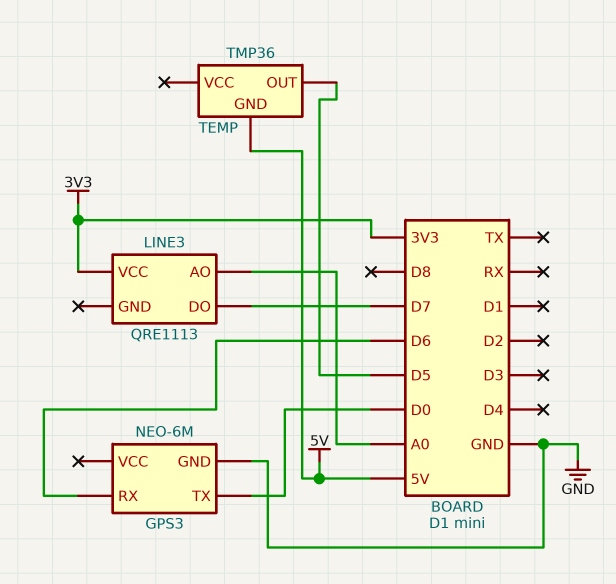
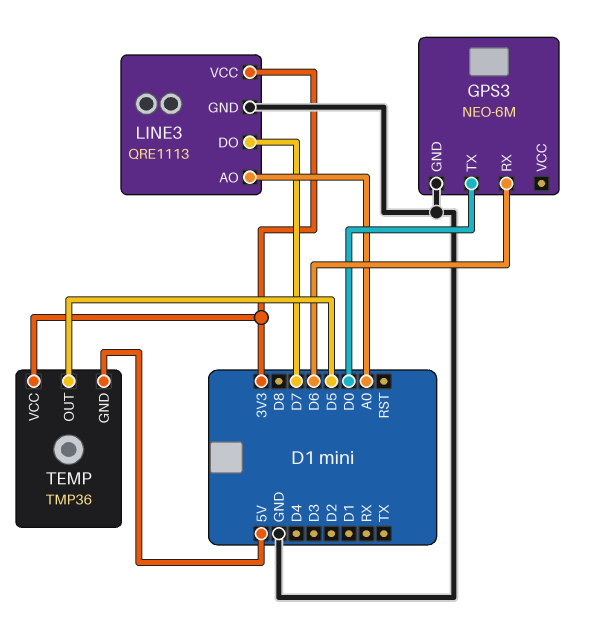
LINE3 pin GND: none -> GND
TEMP pin VCC: none -> 3V3

